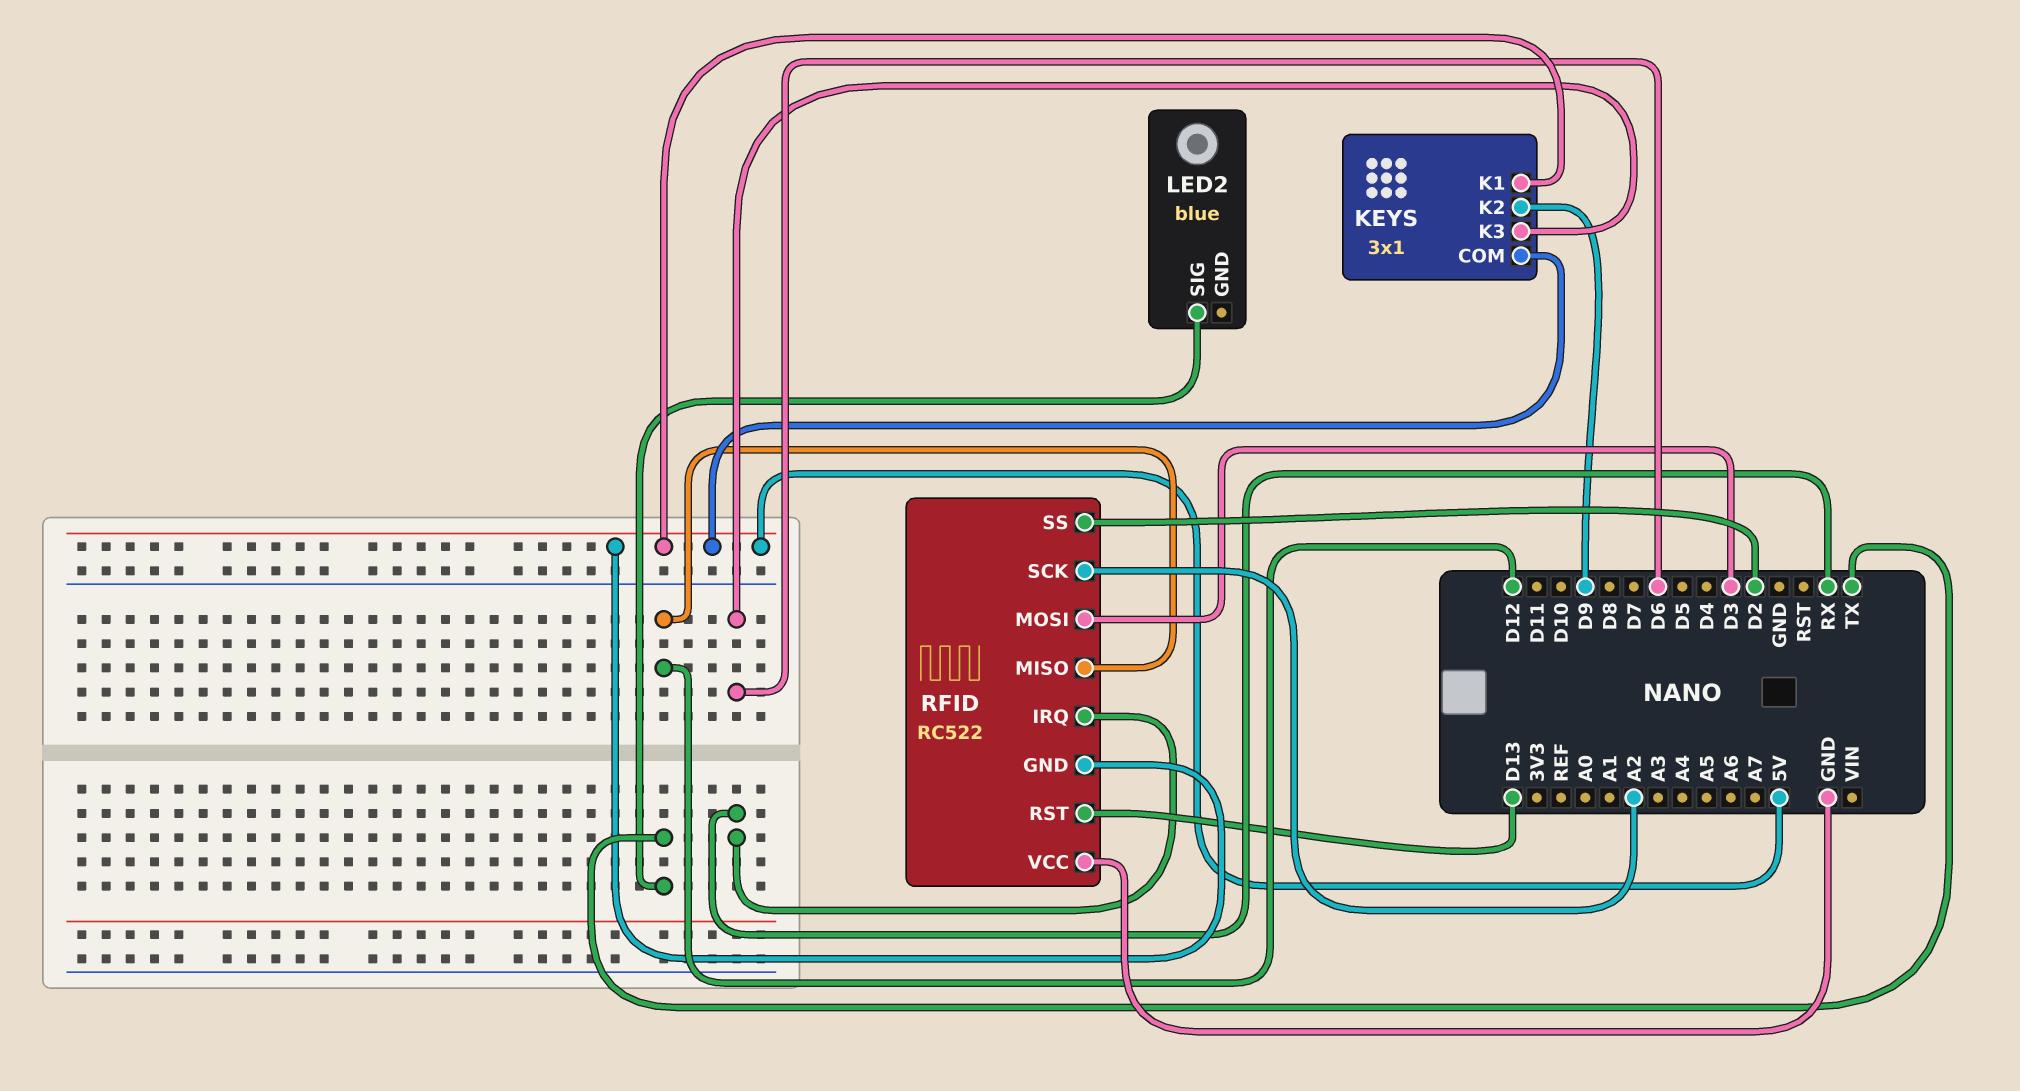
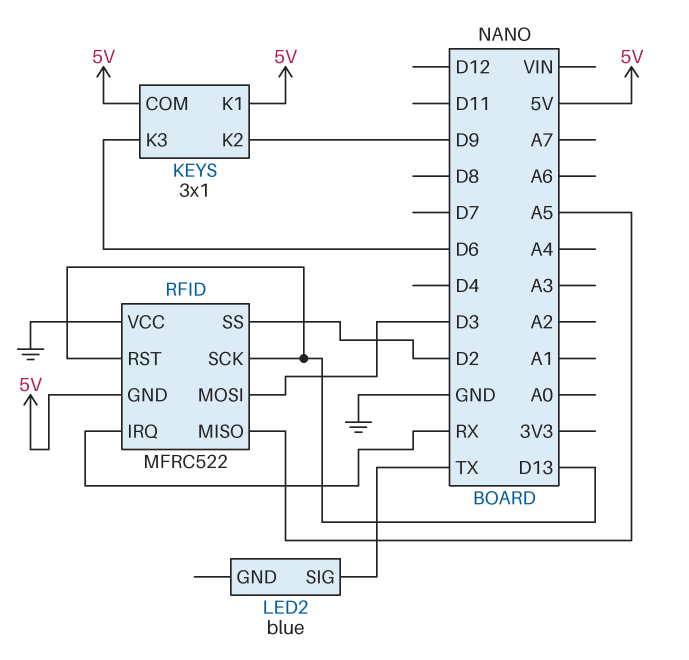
RFID: RC522 -> MFRC522
RFID pin MISO: D12 -> A5
RFID pin SCK: A2 -> D13

